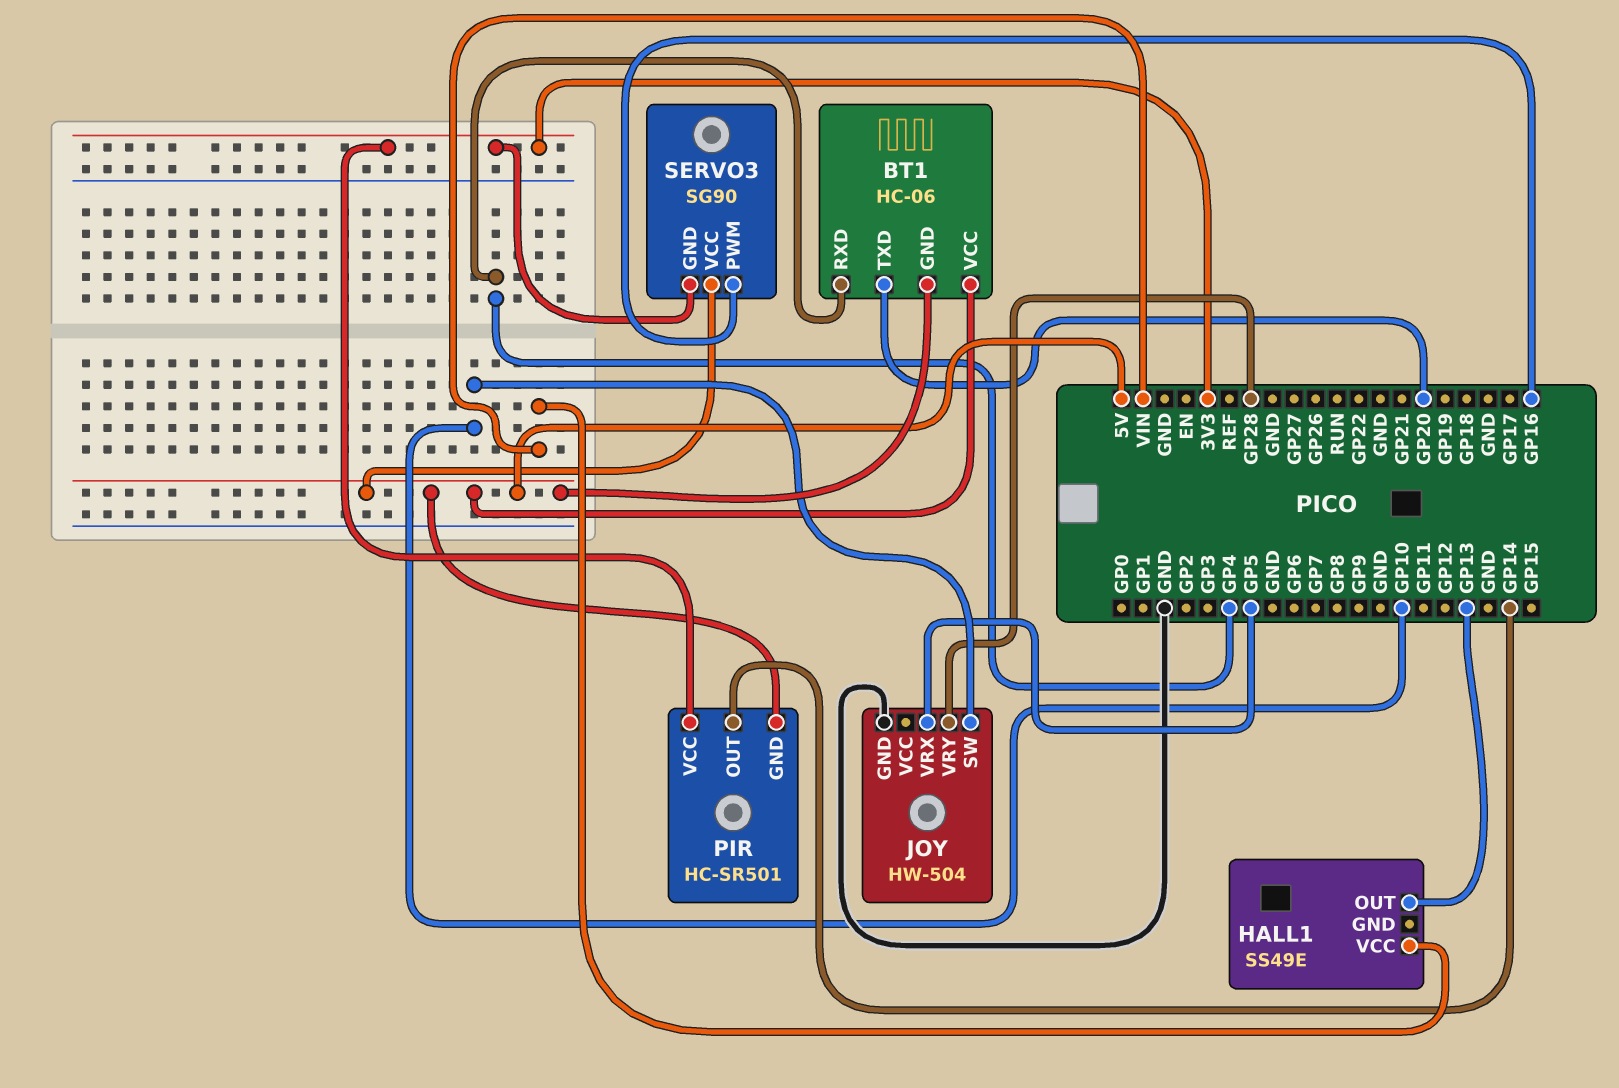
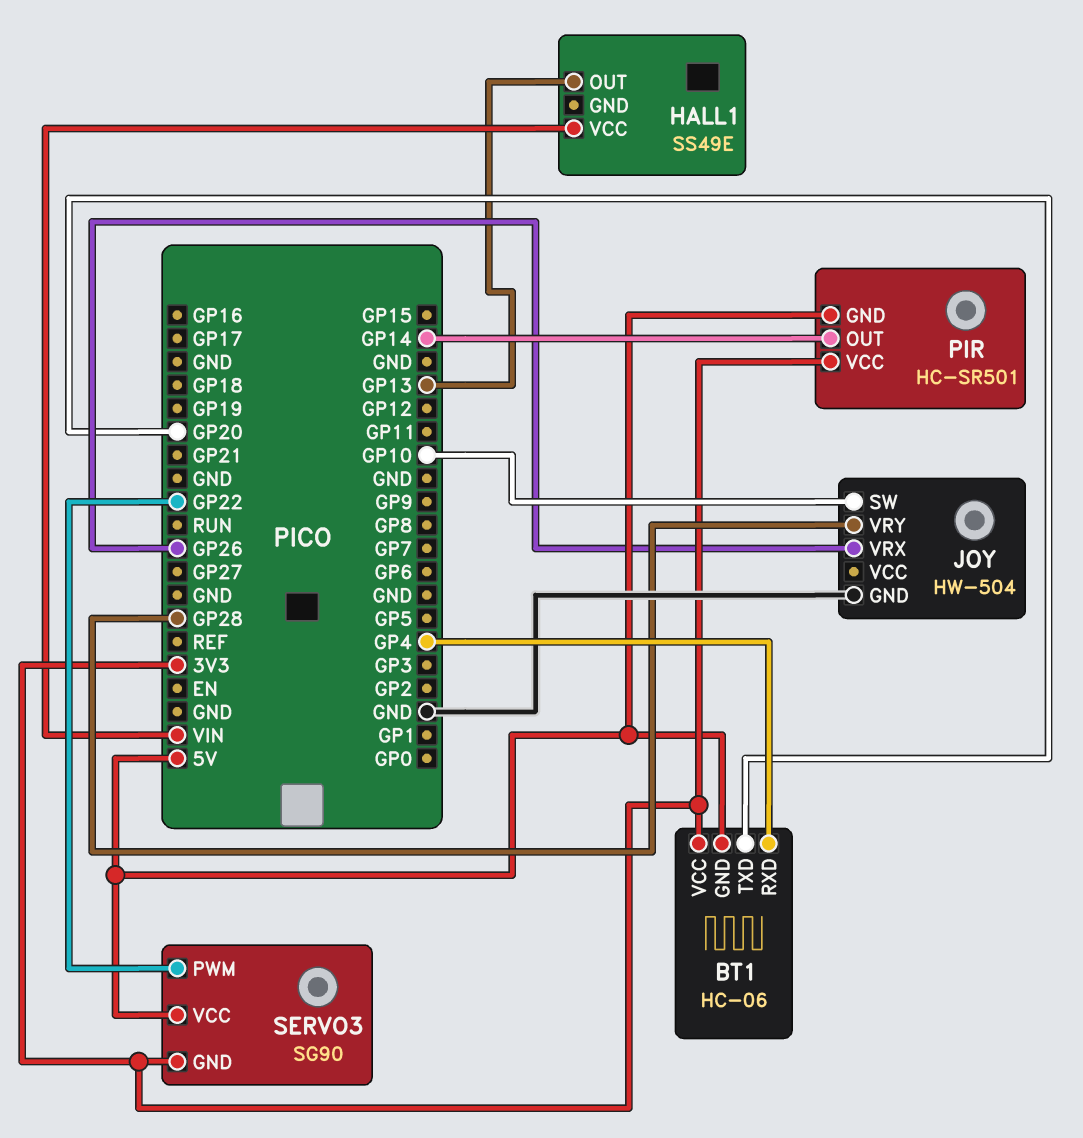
BT1 pin VCC: 5V -> 3V3
JOY pin VRX: GP5 -> GP26
SERVO3 pin PWM: GP16 -> GP22

